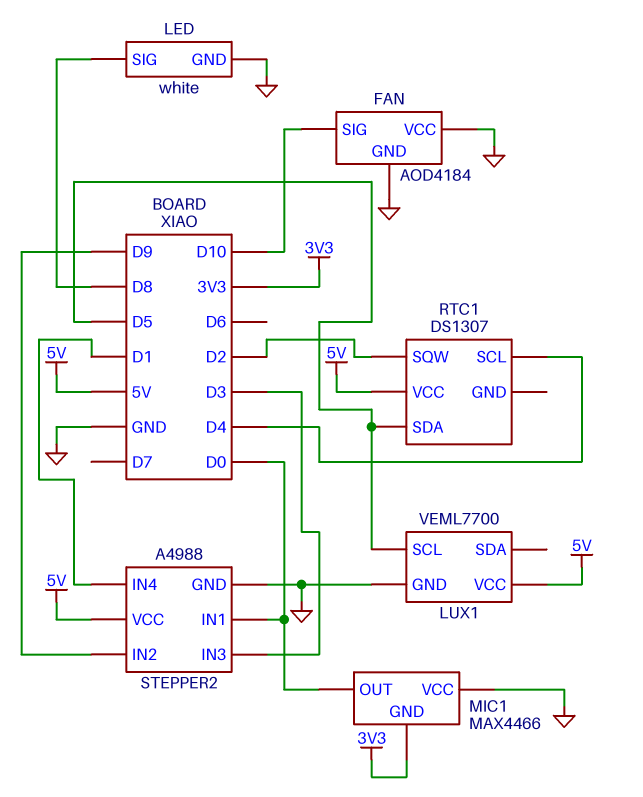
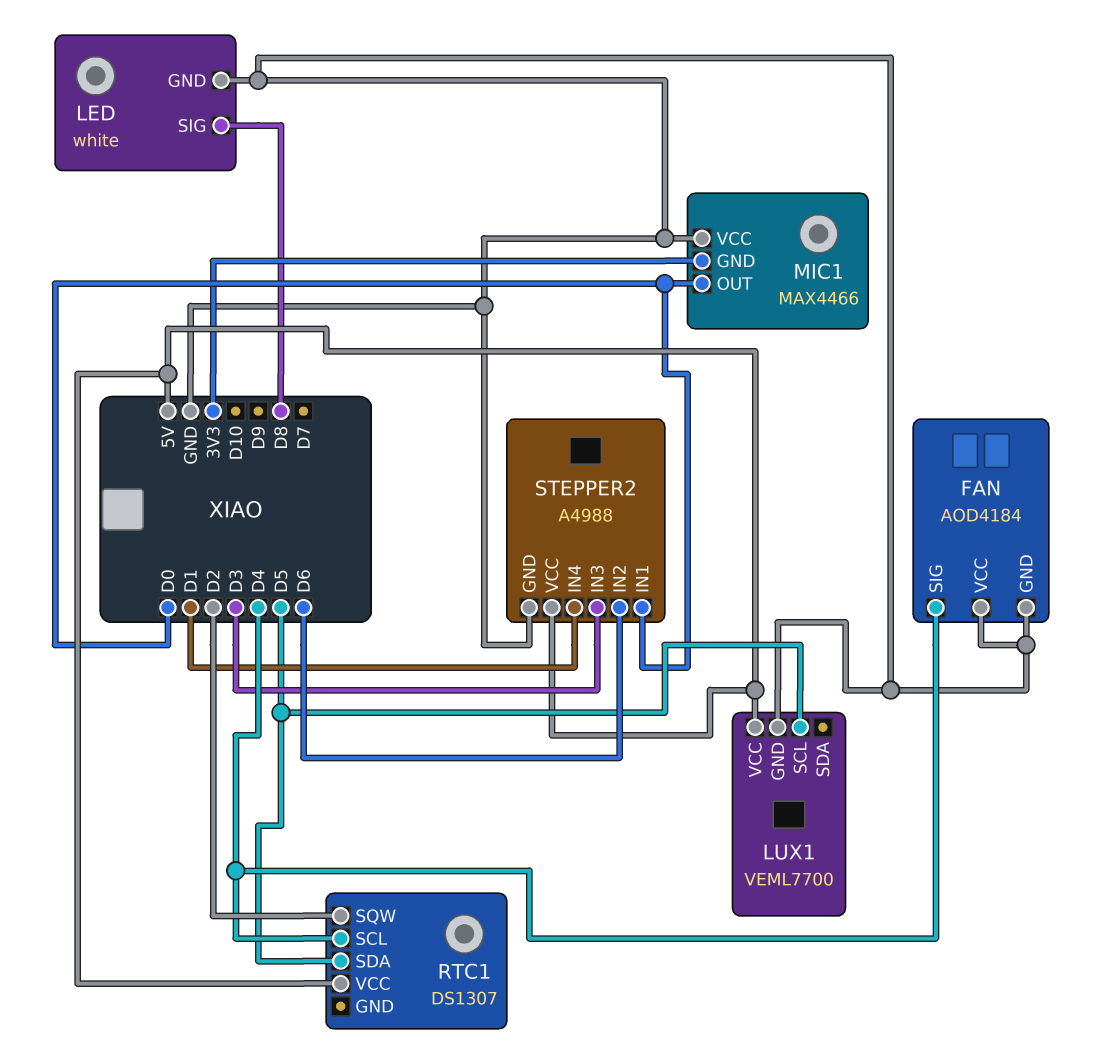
FAN pin SIG: D10 -> D4
STEPPER2 pin IN2: D9 -> D6

